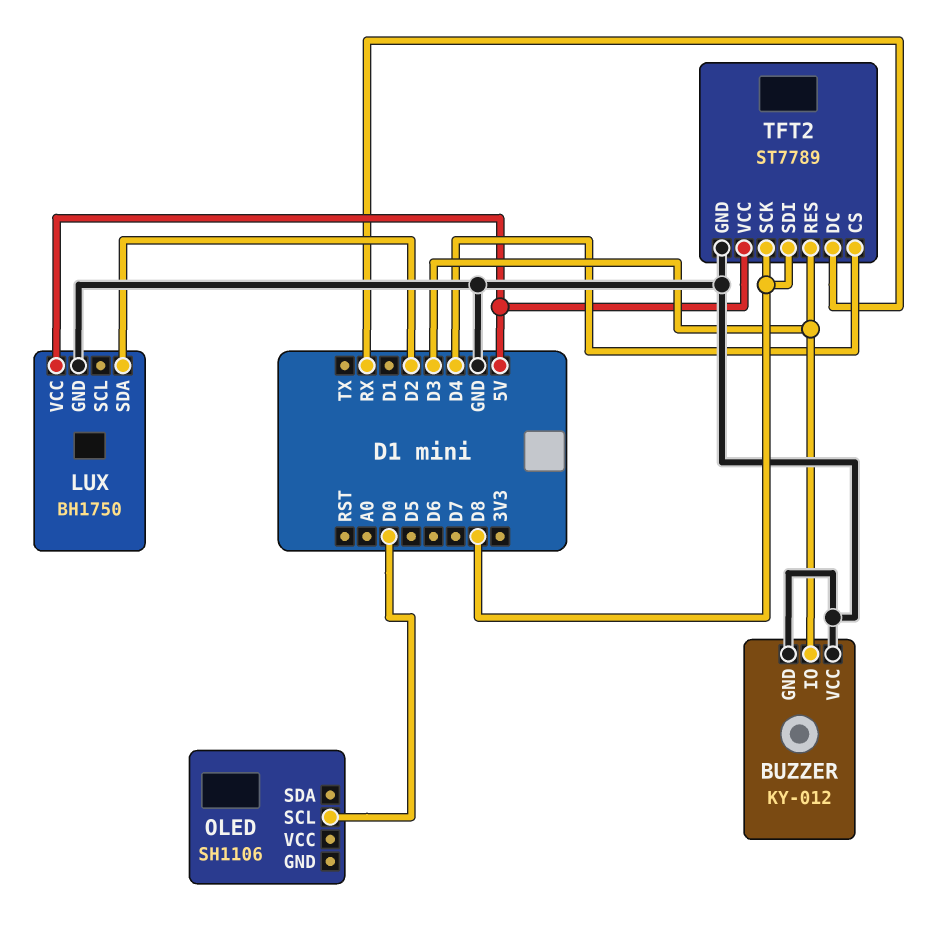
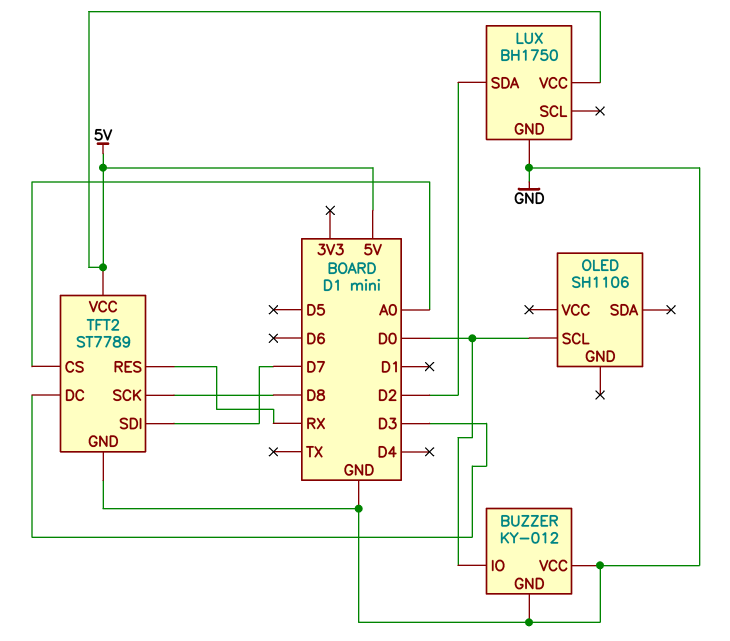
BUZZER pin IO: D3 -> D0
TFT2 pin CS: D4 -> A0
TFT2 pin DC: RX -> D3
TFT2 pin RES: D3 -> RX
TFT2 pin SDI: D8 -> D7

